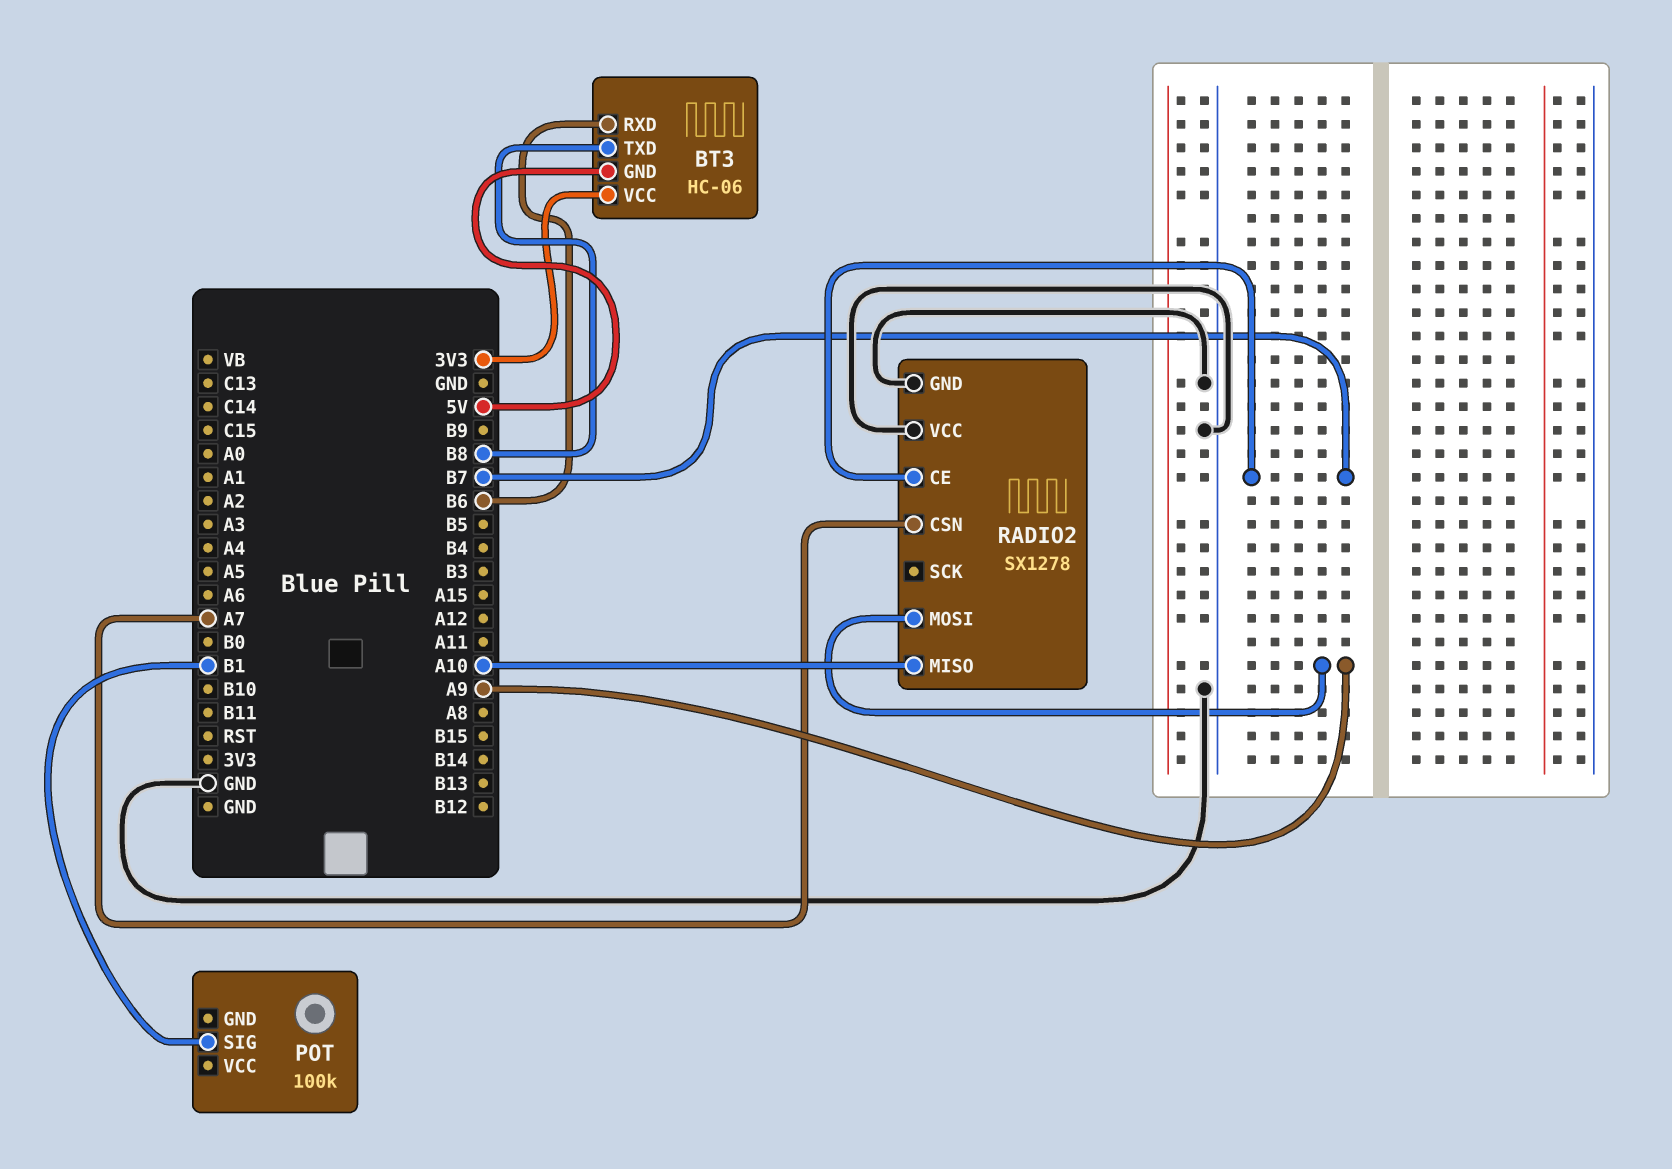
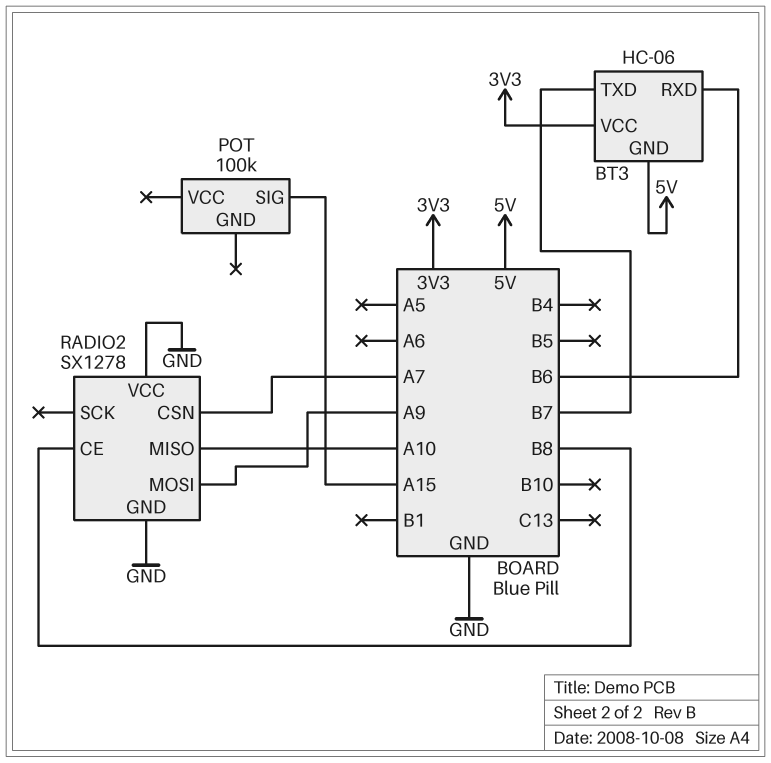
BT3 pin TXD: B8 -> B7
POT pin SIG: B1 -> A15
RADIO2 pin CE: B7 -> B8

